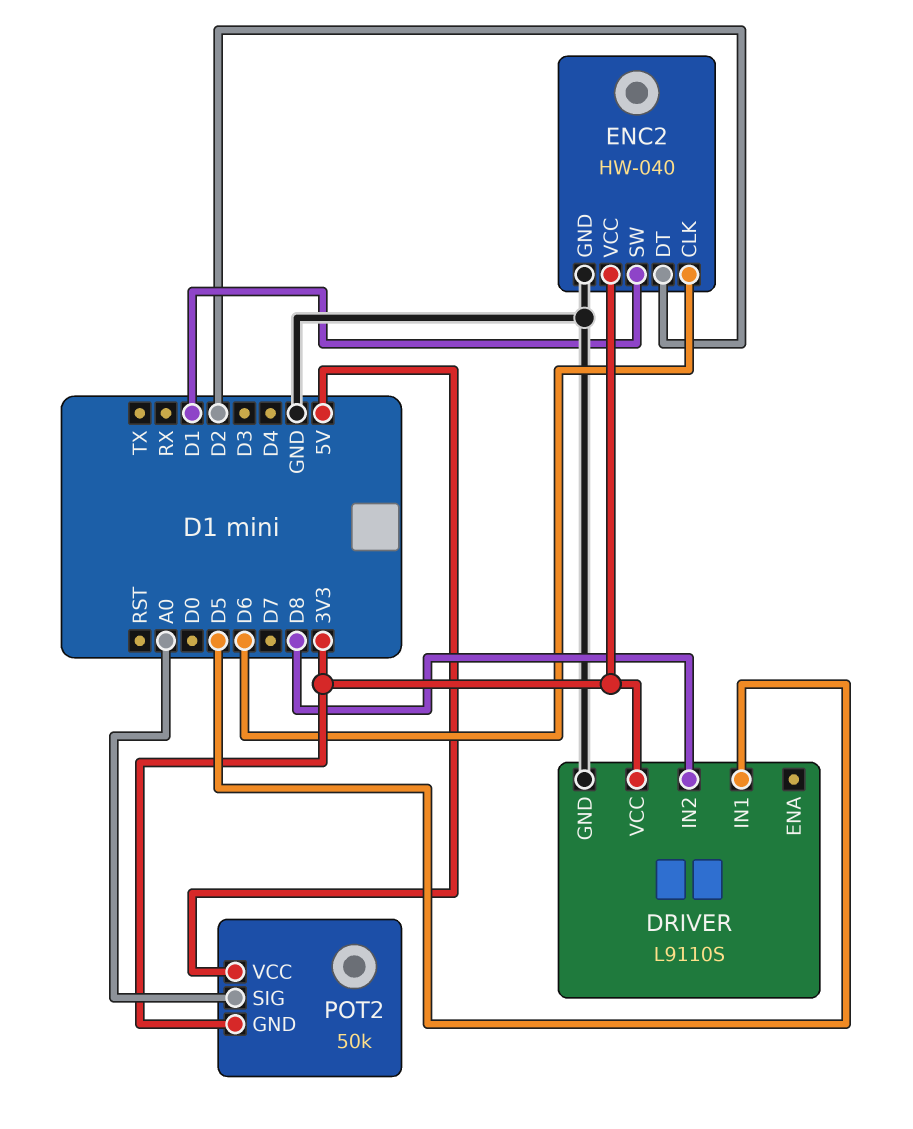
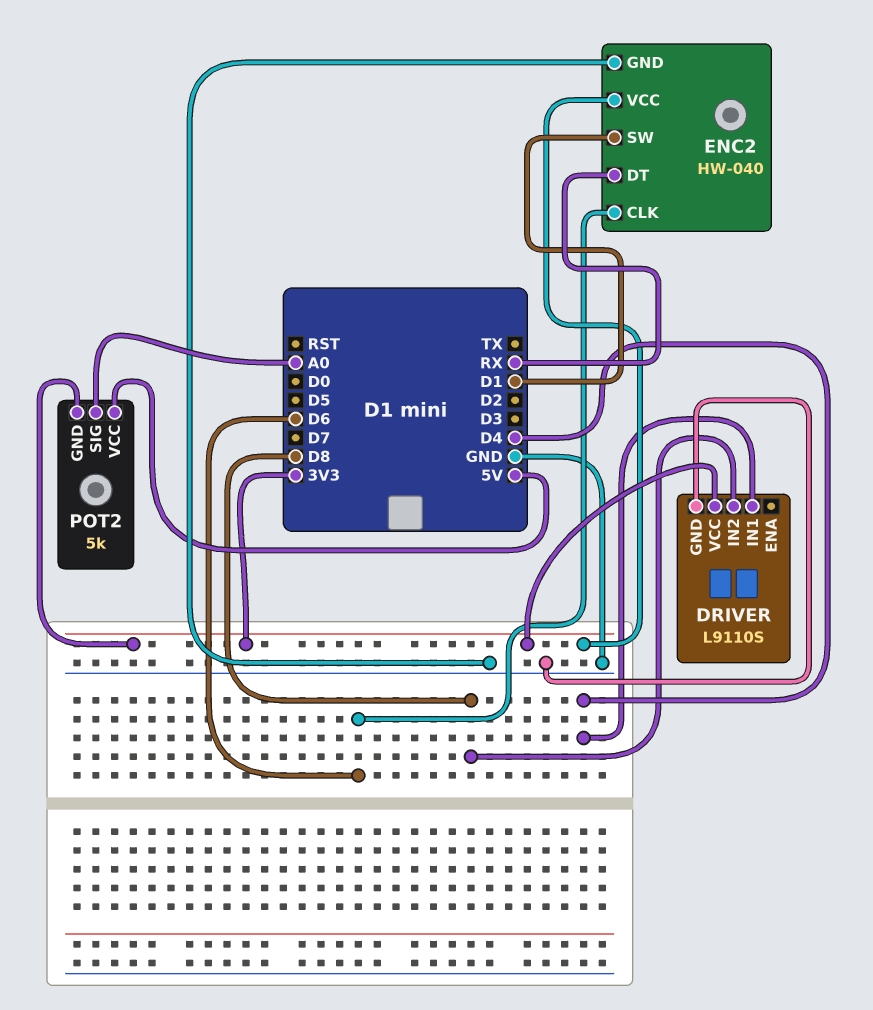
DRIVER pin IN1: D5 -> D4
ENC2 pin DT: D2 -> RX
POT2: 50k -> 5k

